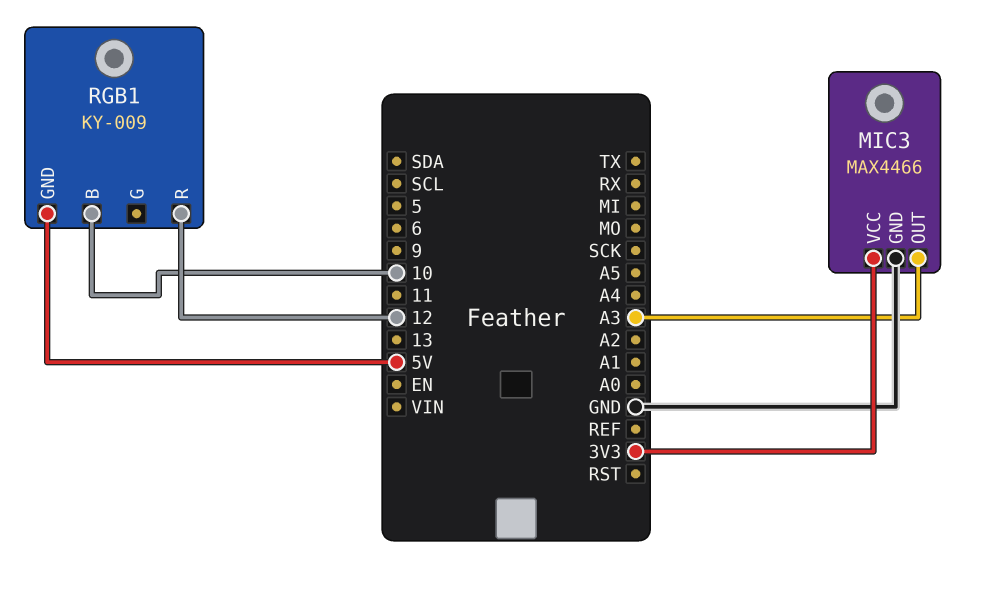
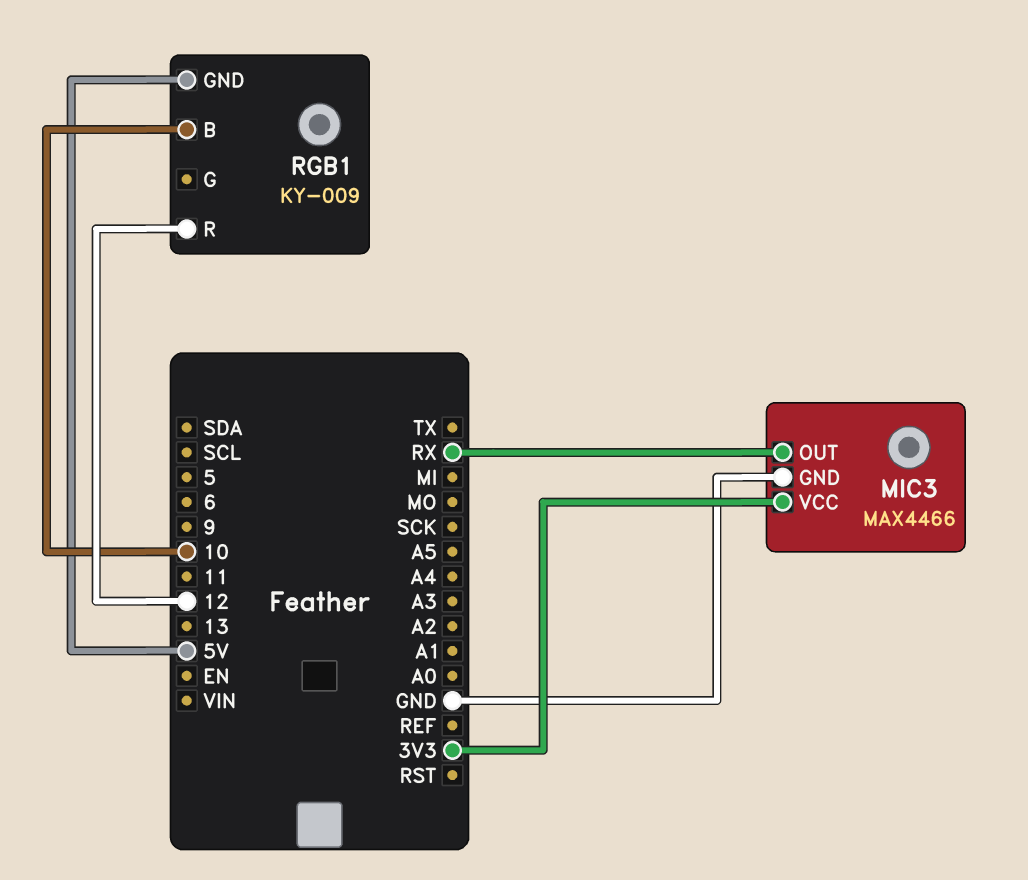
MIC3 pin OUT: A3 -> RX

